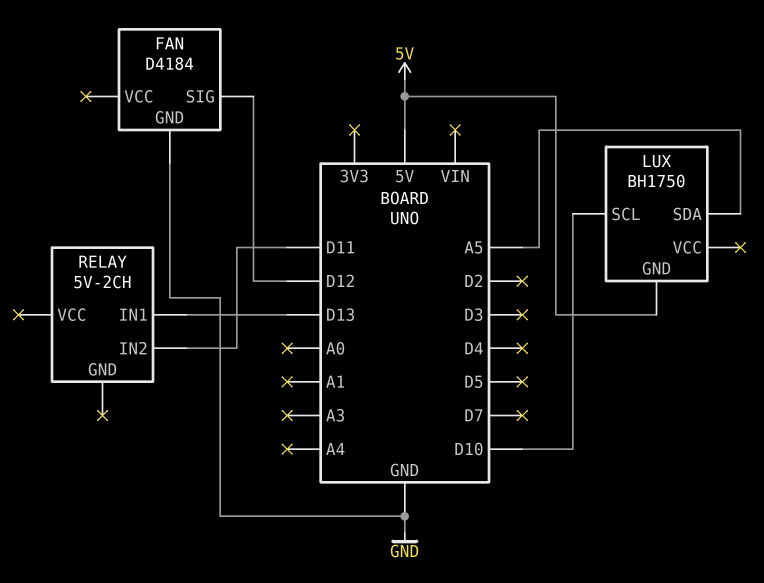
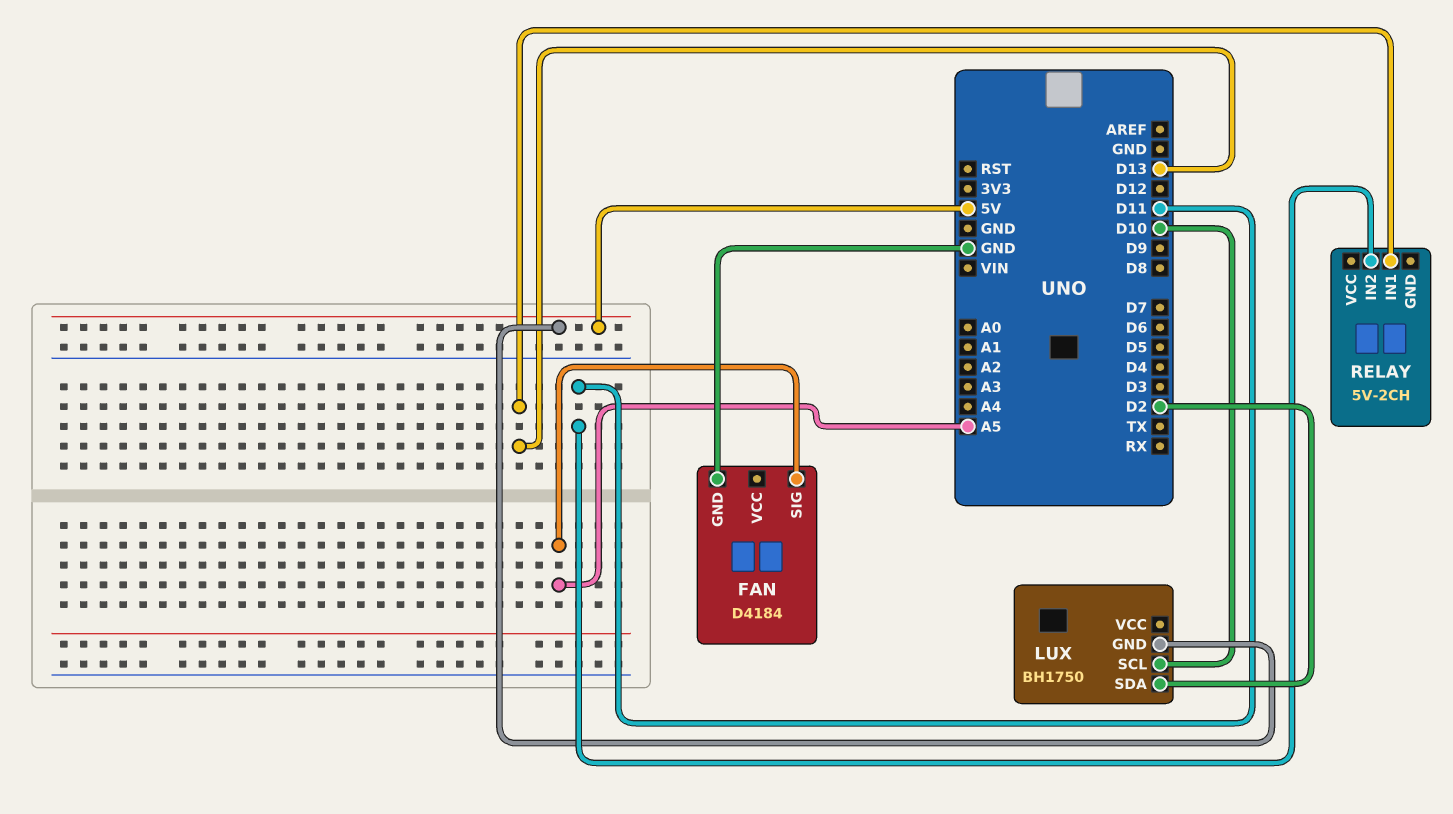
FAN pin SIG: D12 -> A5
LUX pin SDA: A5 -> D2

